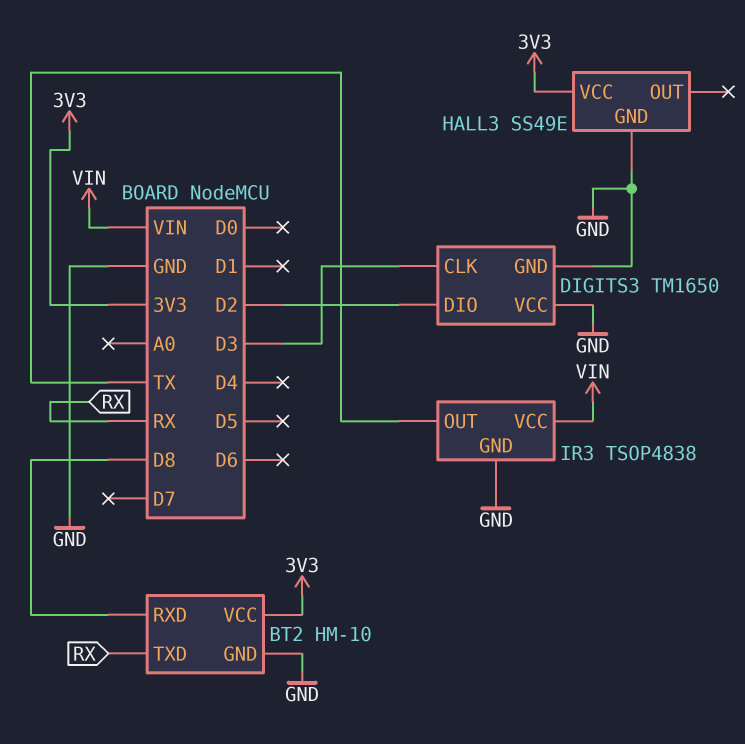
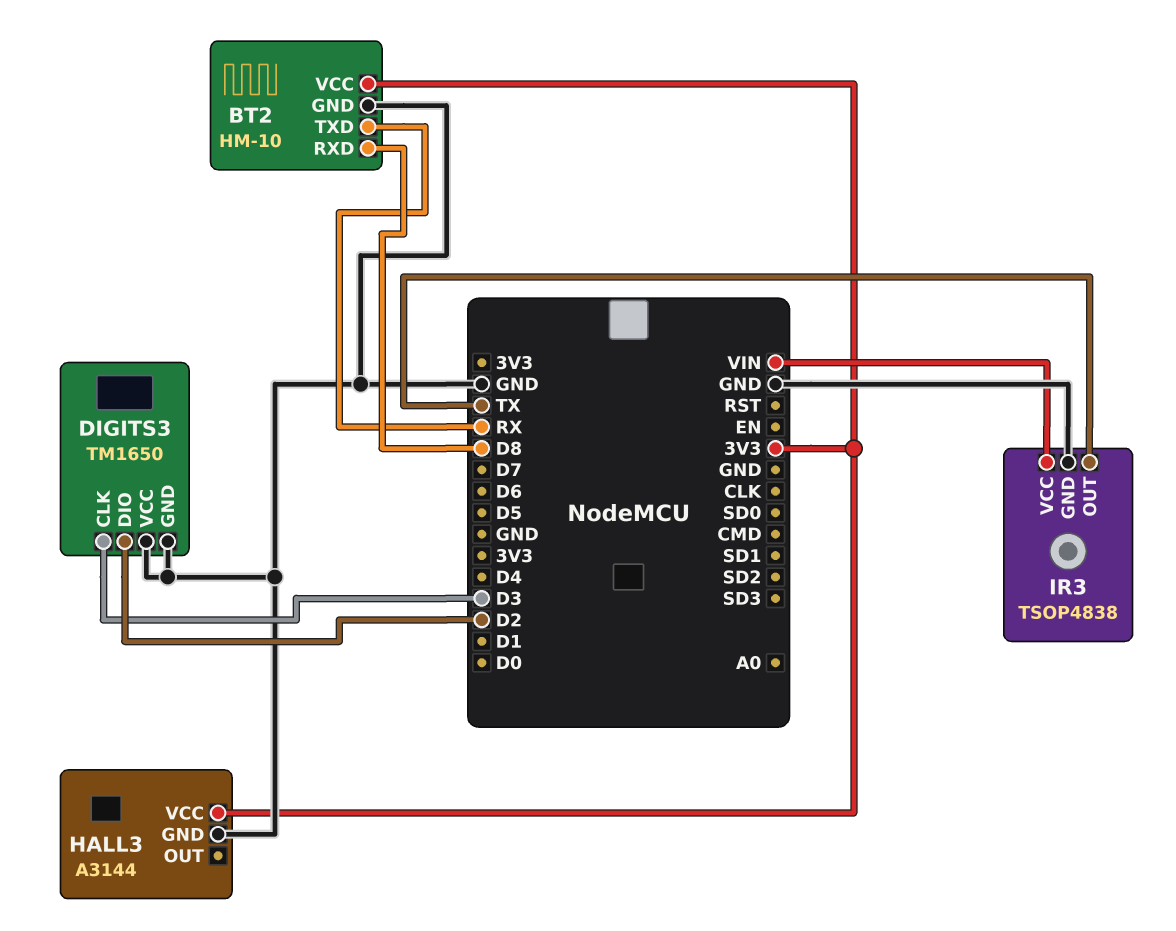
HALL3: SS49E -> A3144

